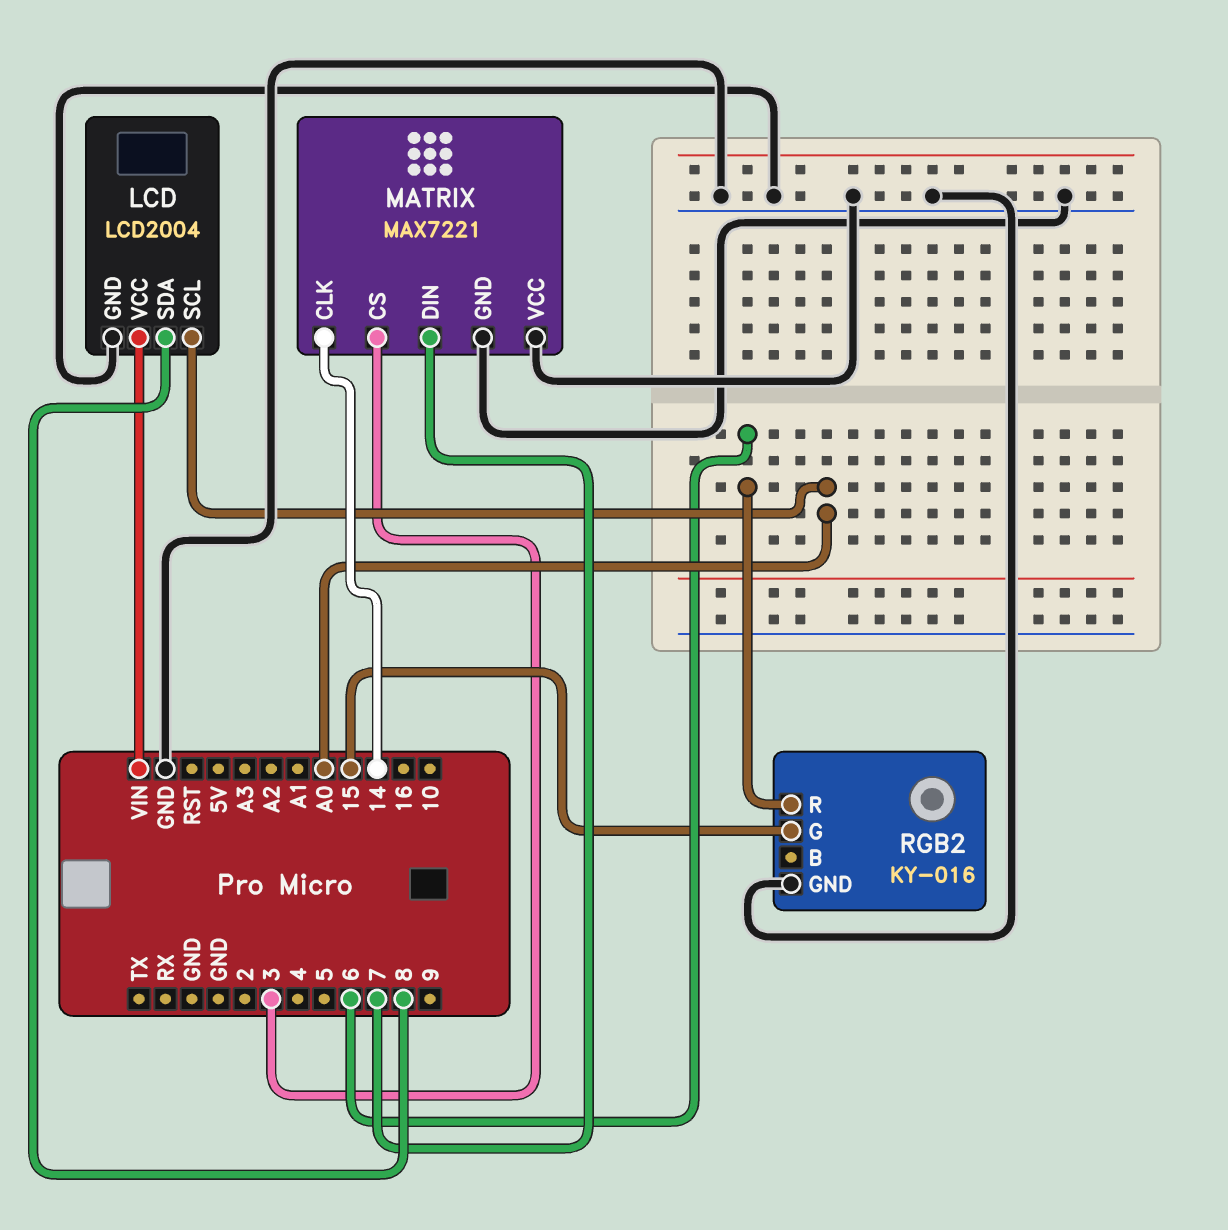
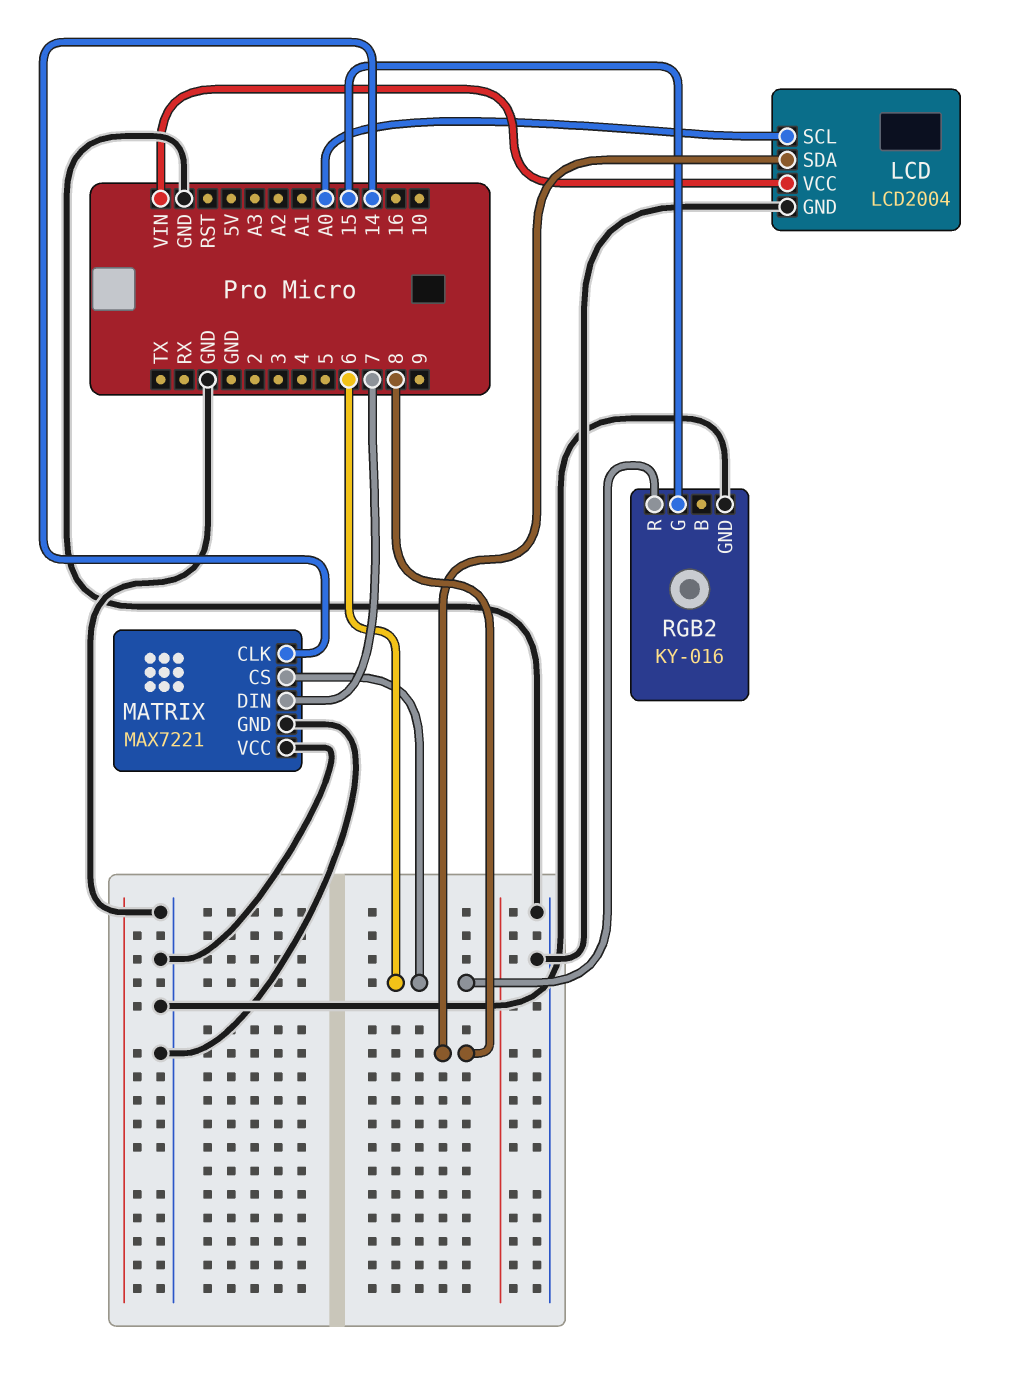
MATRIX pin CS: 3 -> 6

